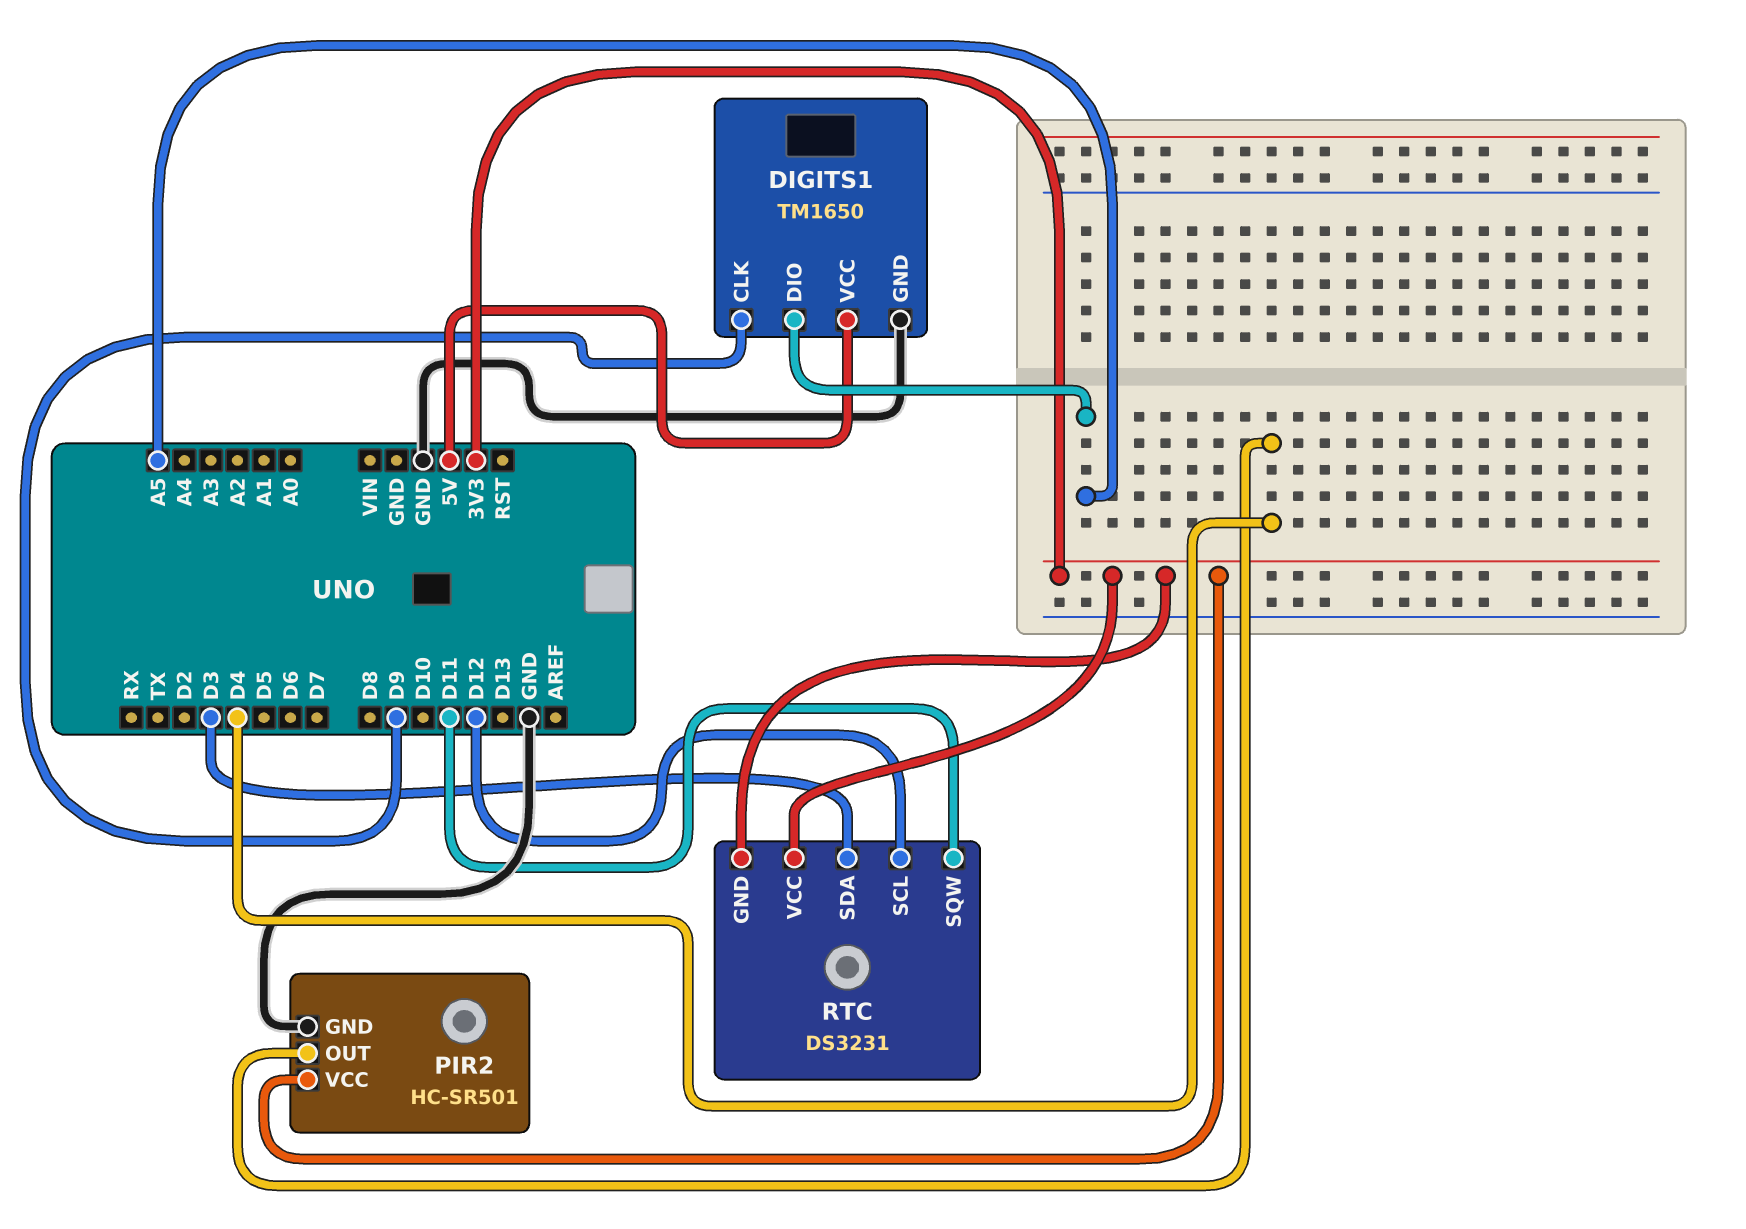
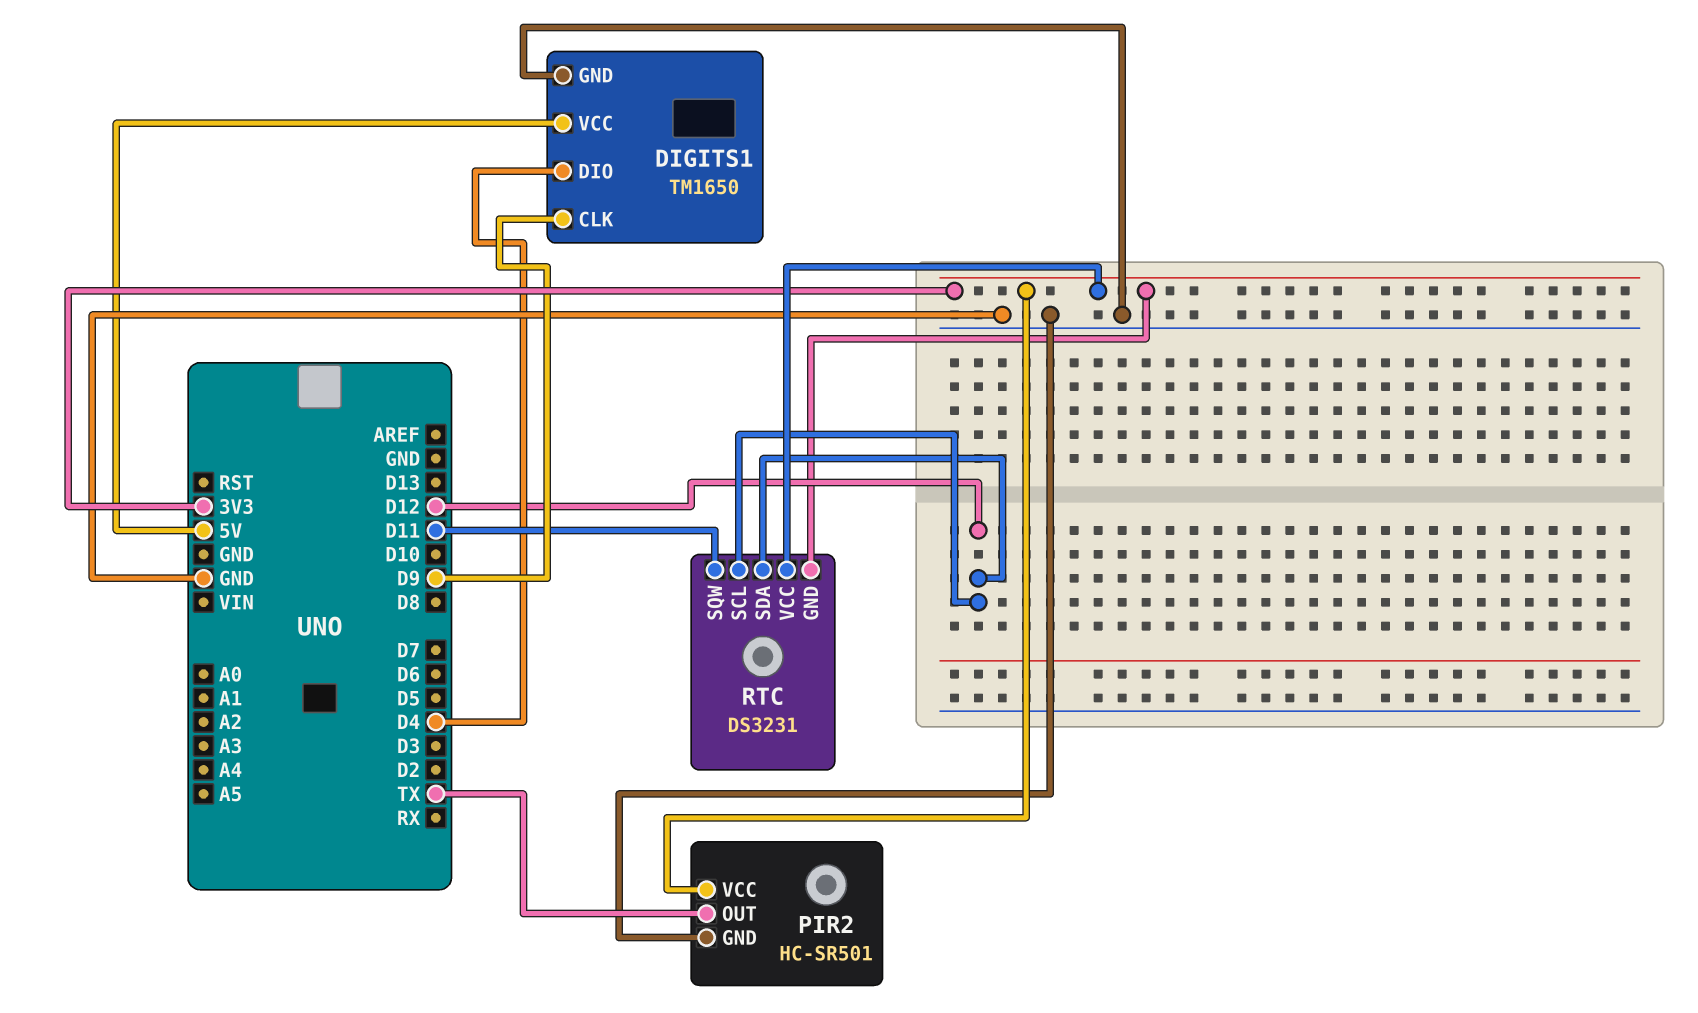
DIGITS1 pin DIO: A5 -> D4
PIR2 pin OUT: D4 -> TX
RTC pin SDA: D3 -> D12

